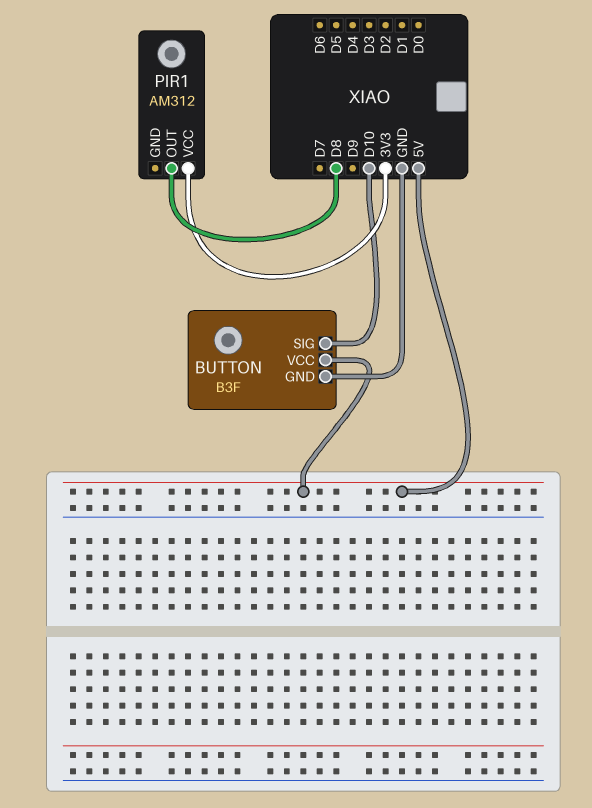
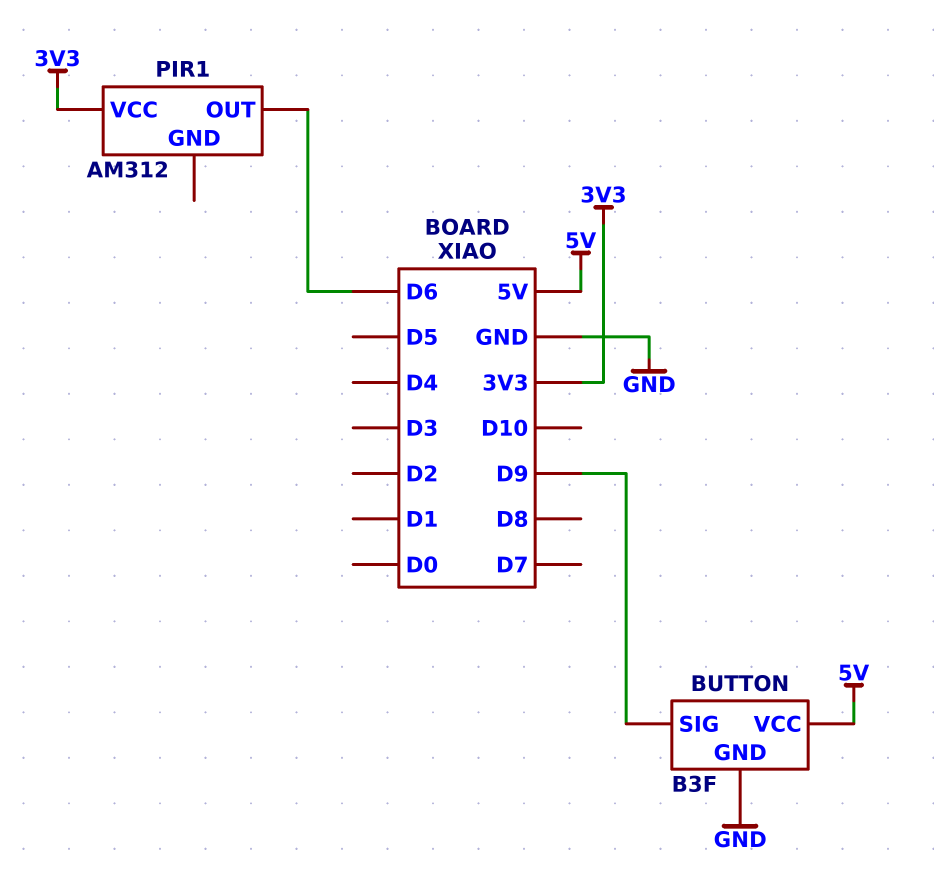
BUTTON pin SIG: D10 -> D9
PIR1 pin OUT: D8 -> D6

